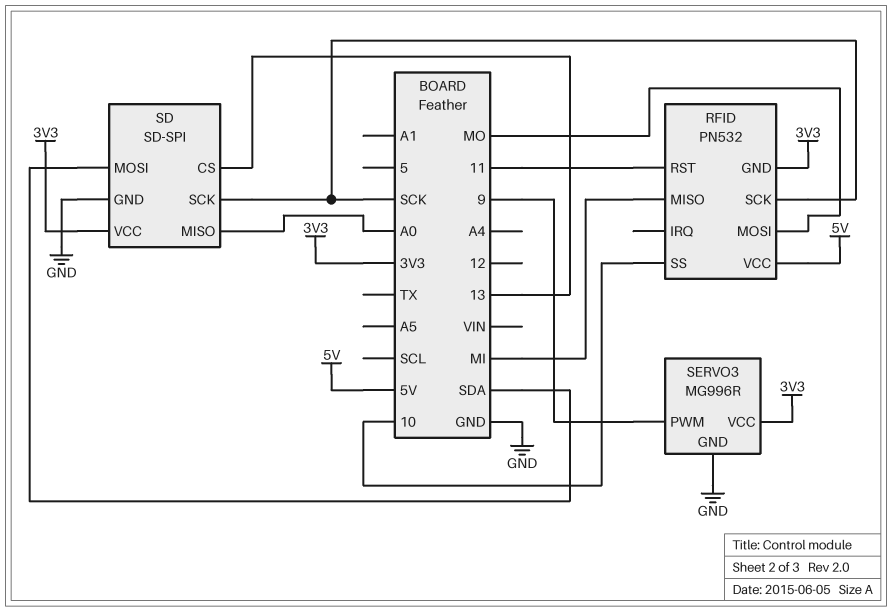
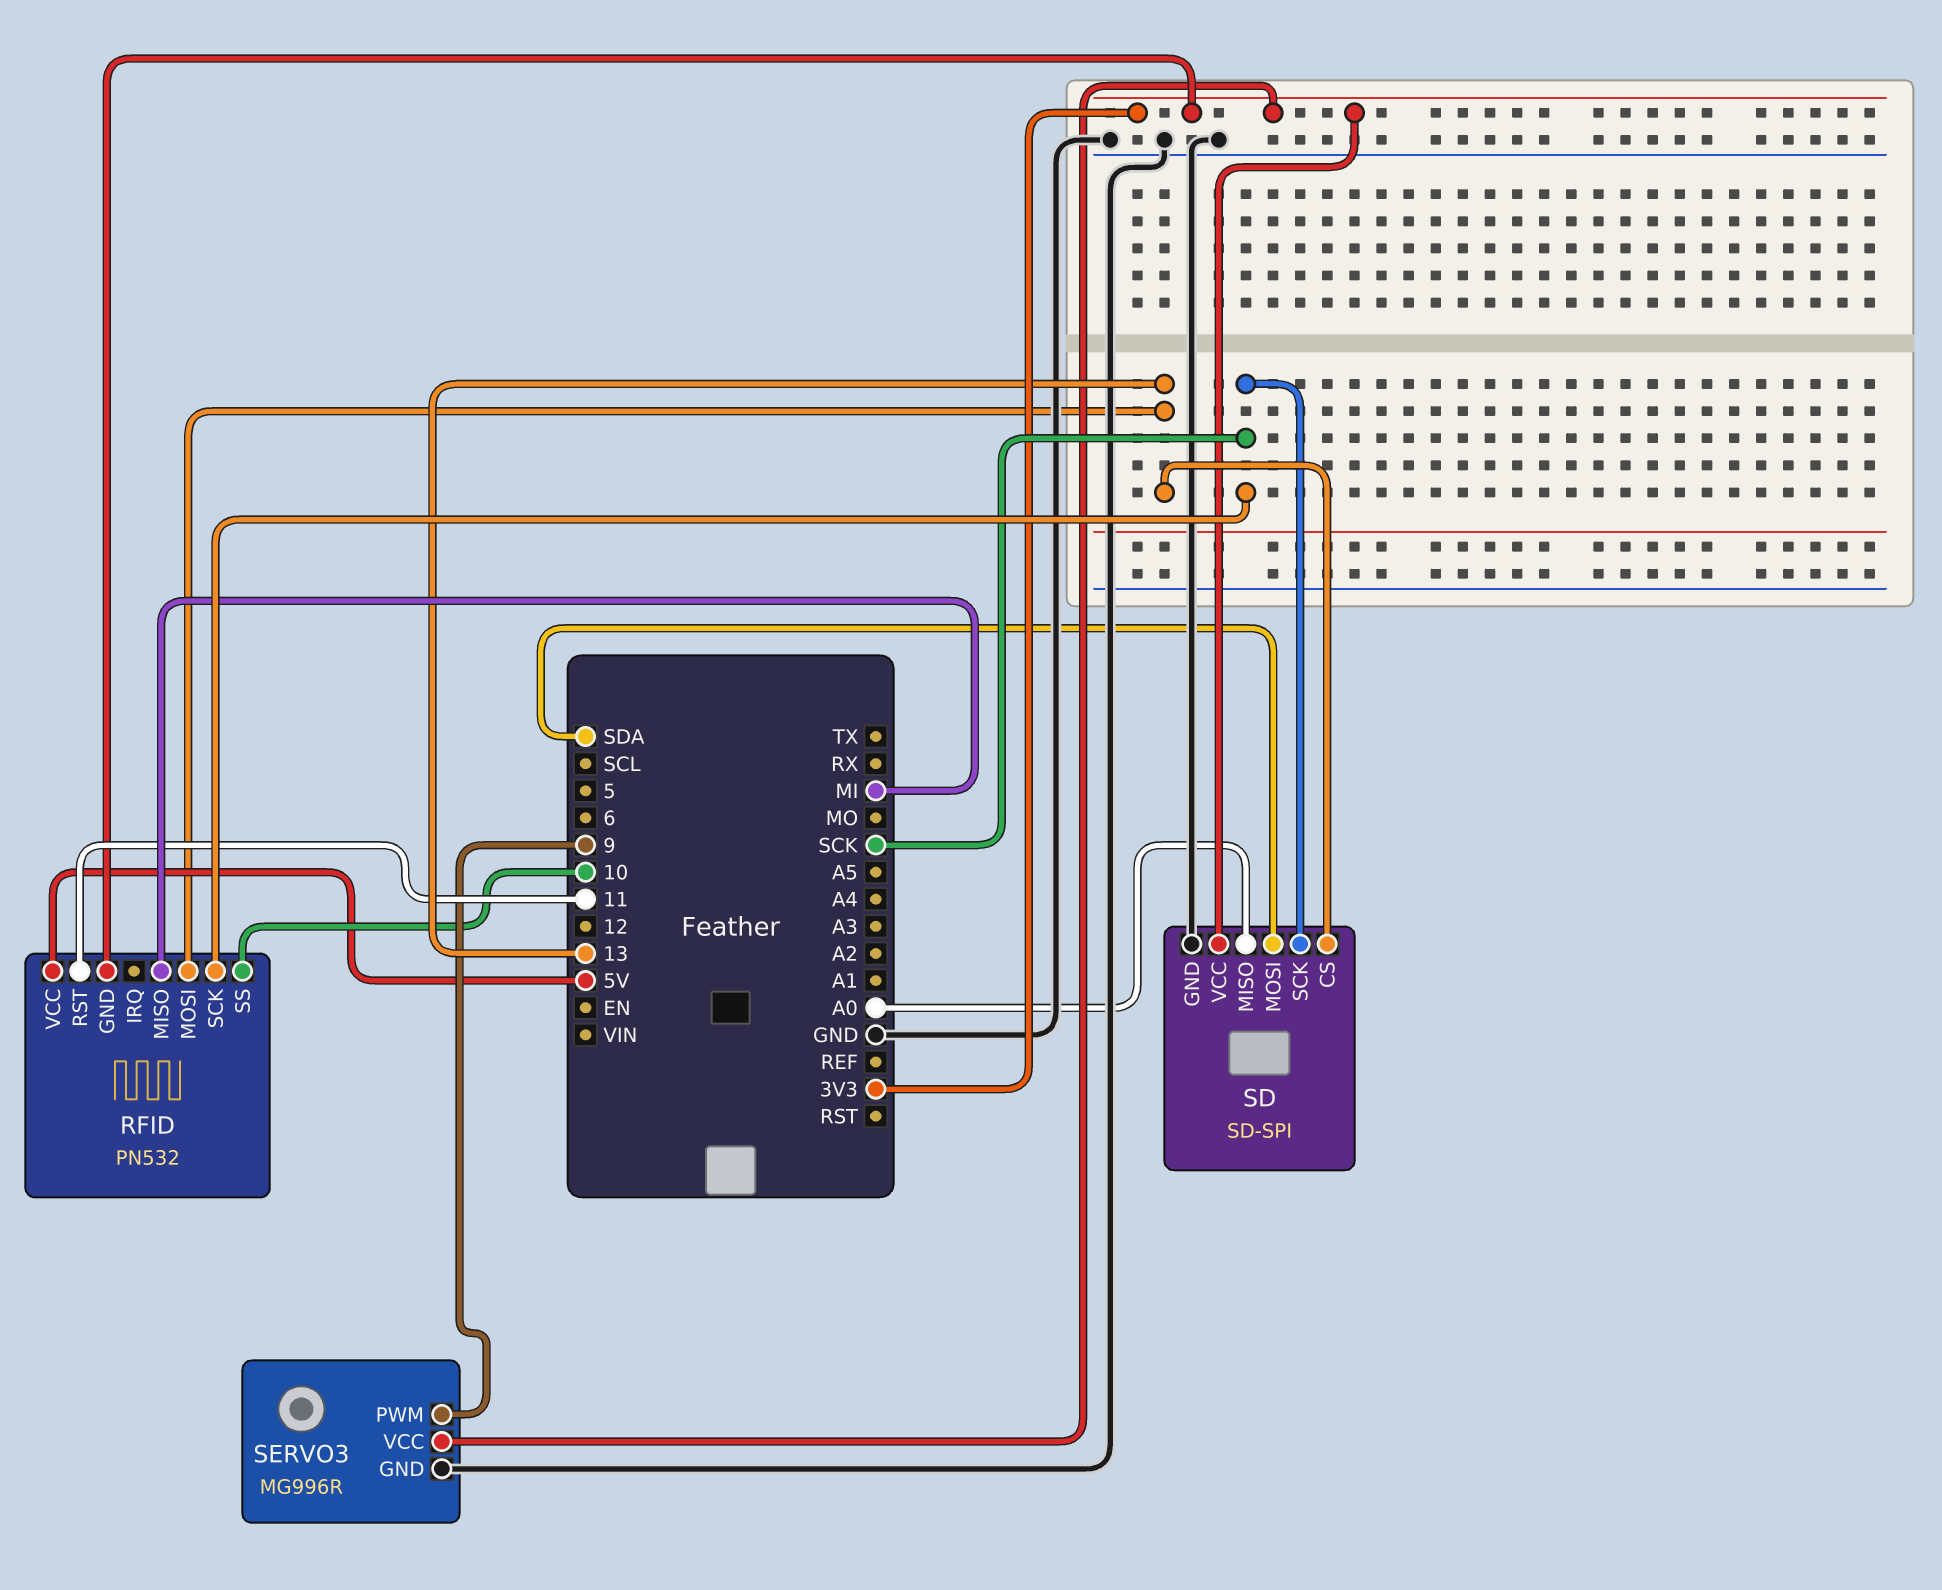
RFID pin MOSI: MO -> 13

